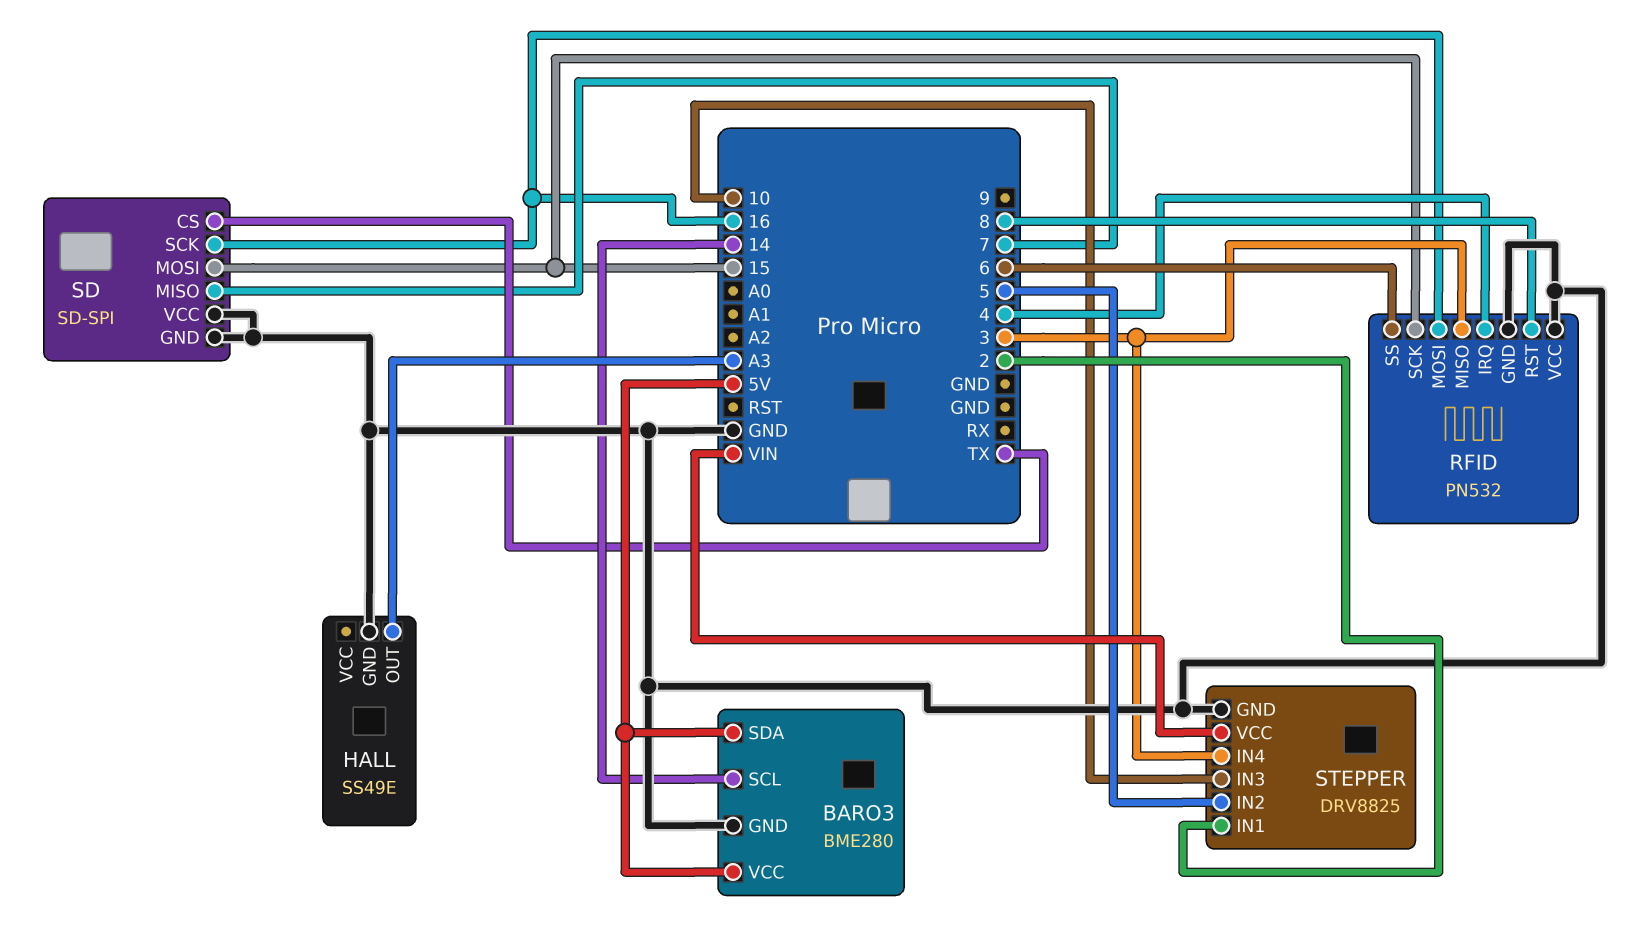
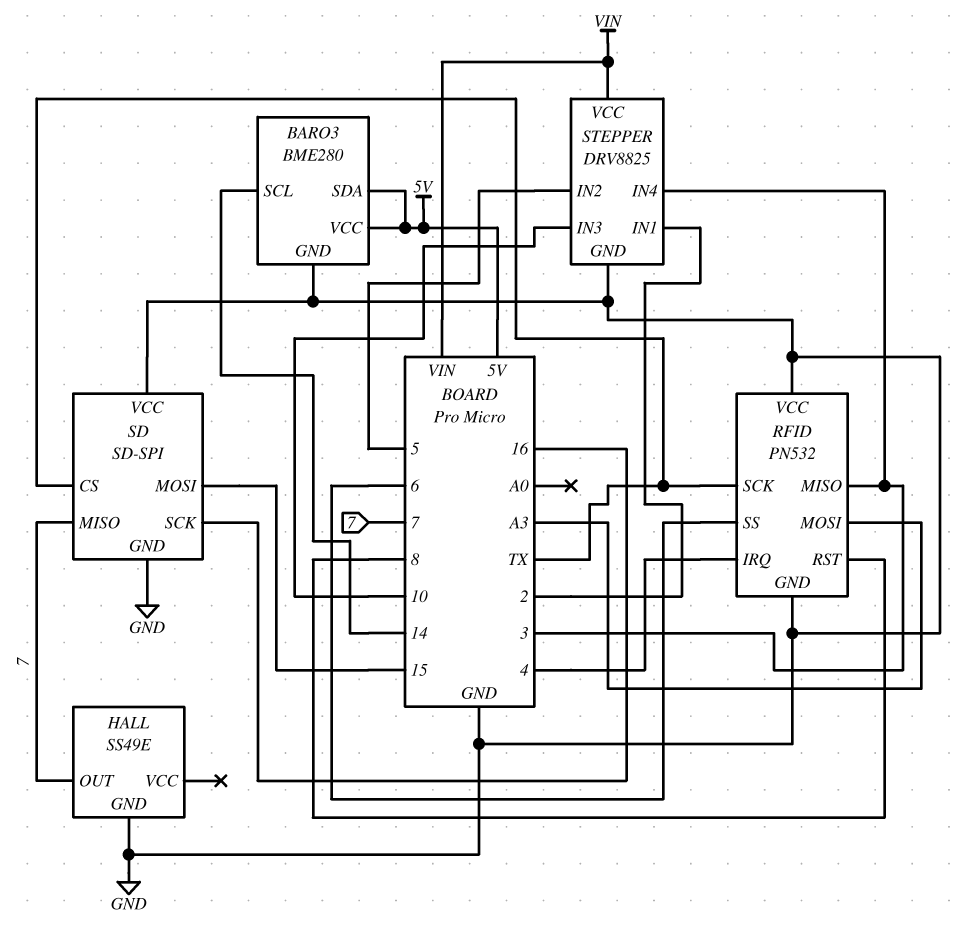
HALL pin OUT: A3 -> 7
RFID pin MOSI: 16 -> A3
RFID pin SCK: 15 -> TX

